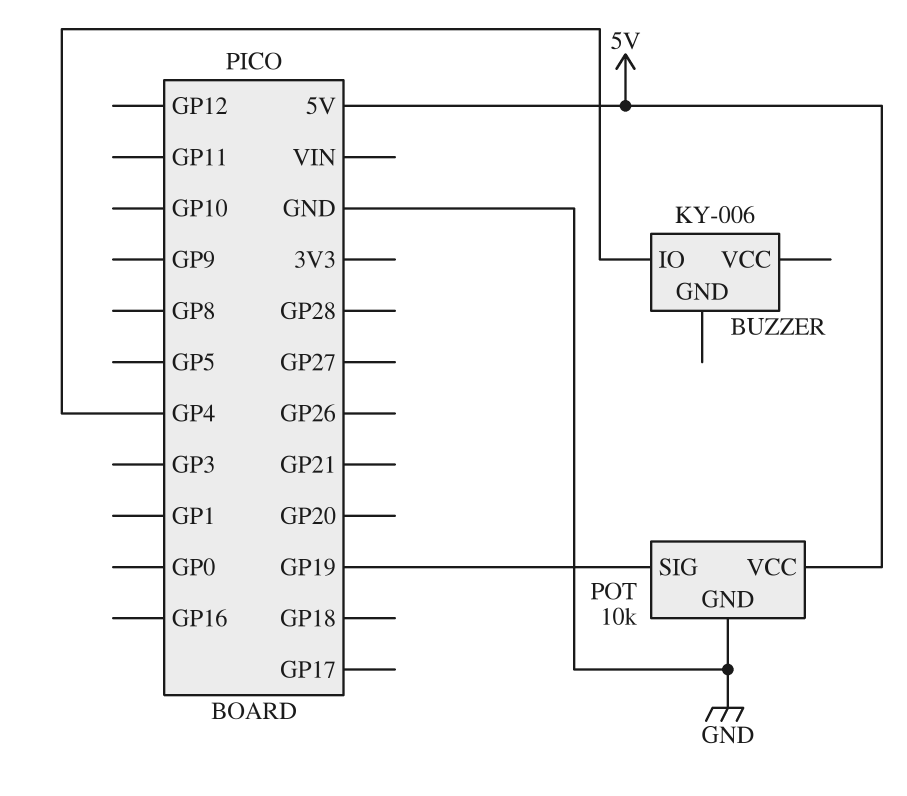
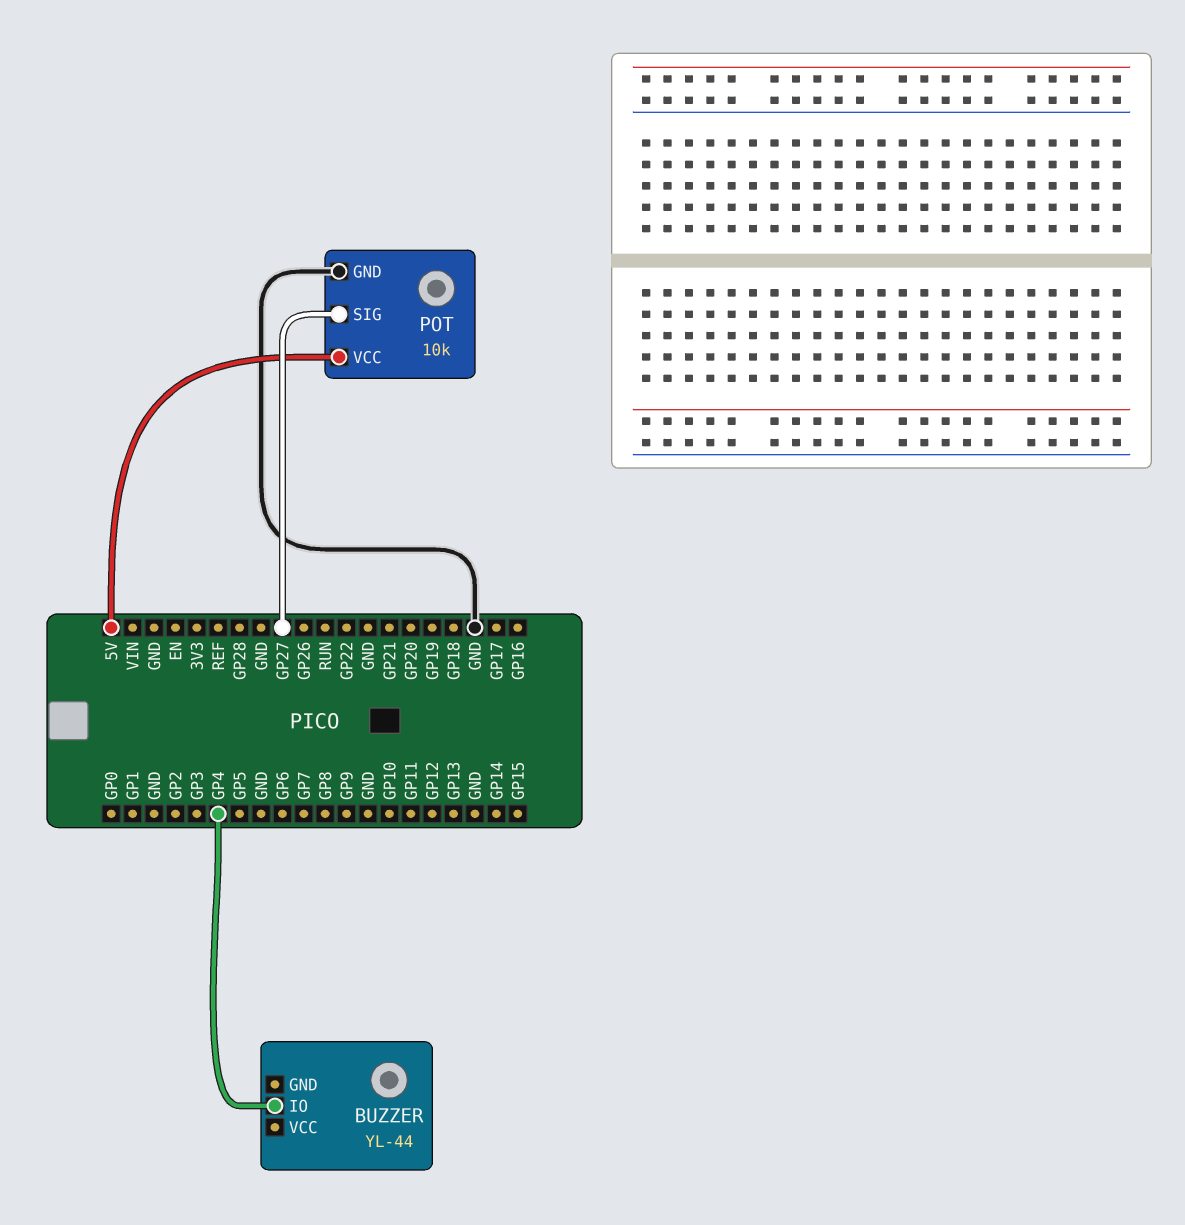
BUZZER: KY-006 -> YL-44
POT pin SIG: GP19 -> GP27

